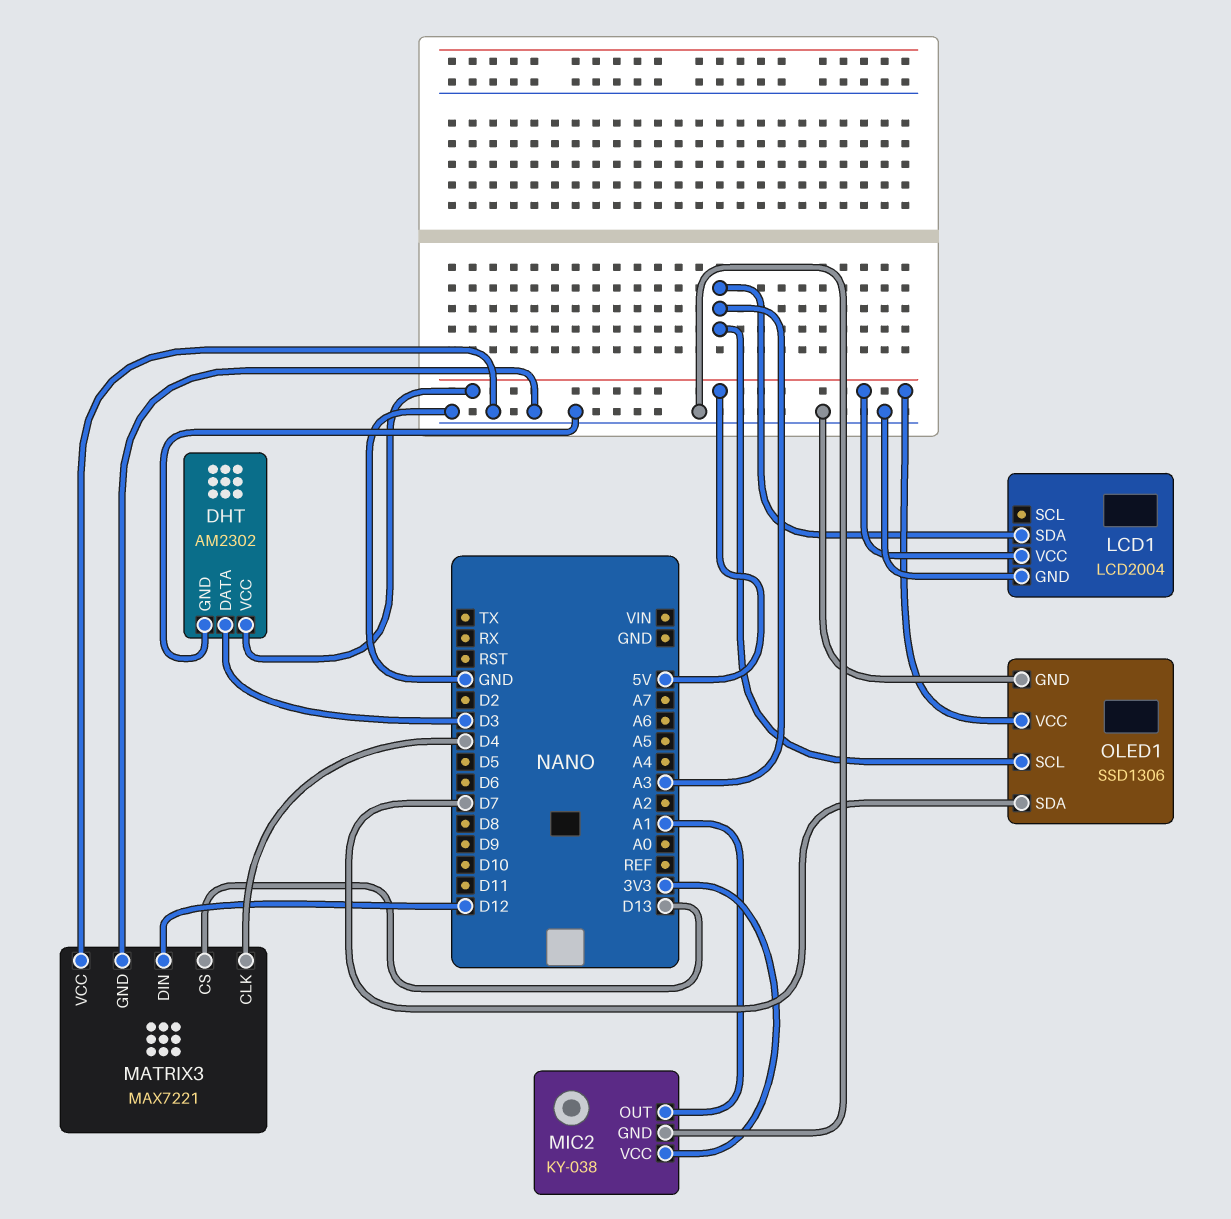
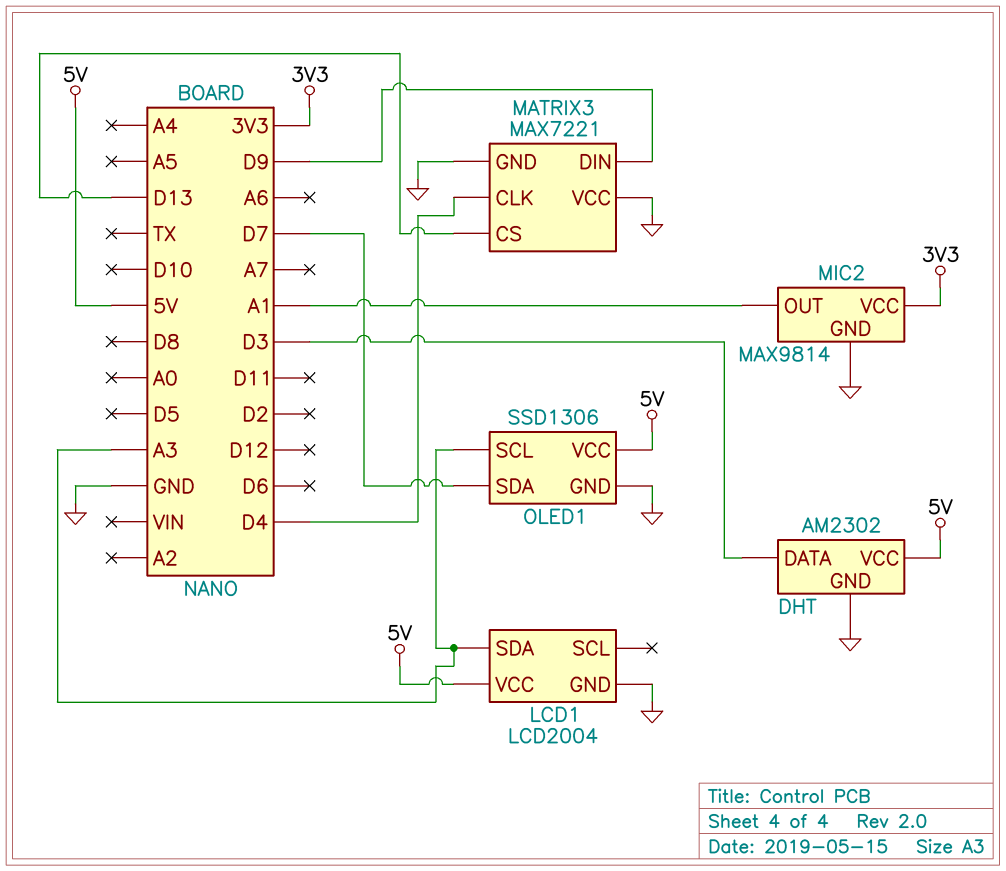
MATRIX3 pin DIN: D12 -> D9
MIC2: KY-038 -> MAX9814

